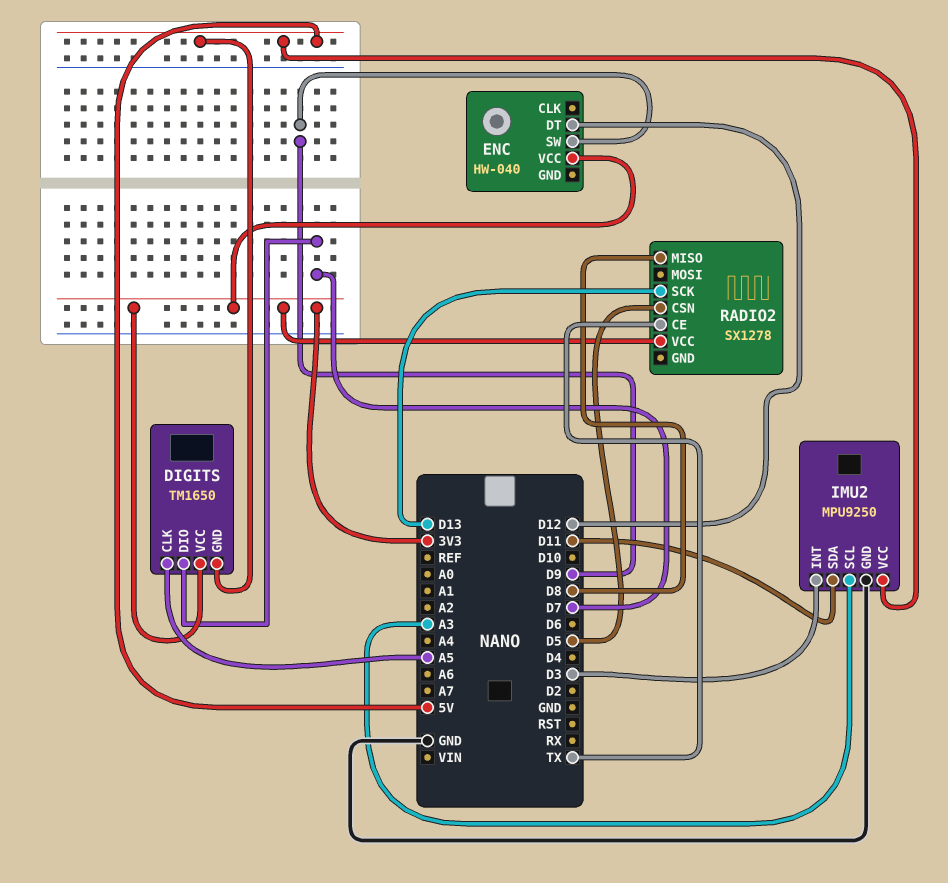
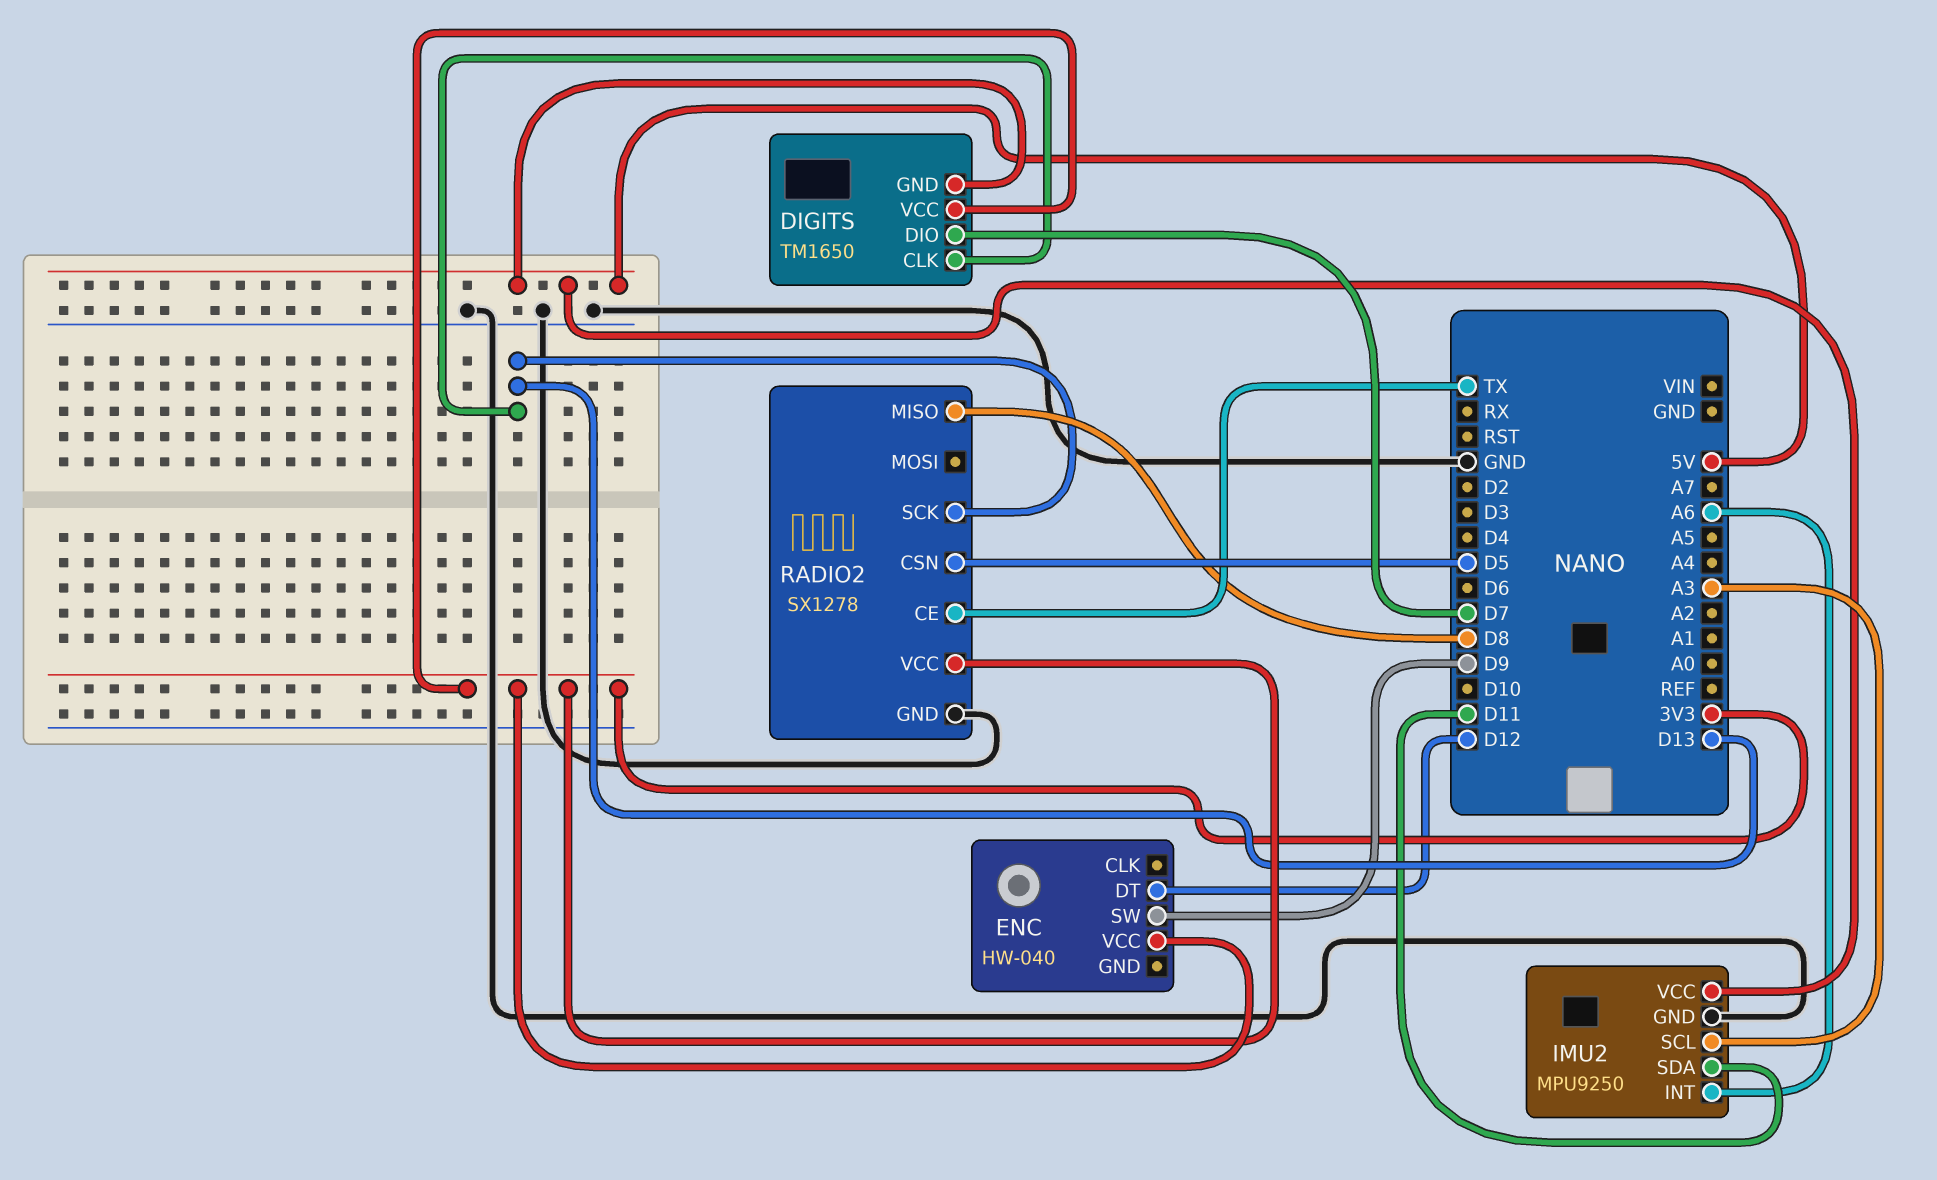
DIGITS pin CLK: A5 -> D13
IMU2 pin INT: D3 -> A6
RADIO2 pin GND: none -> GND

